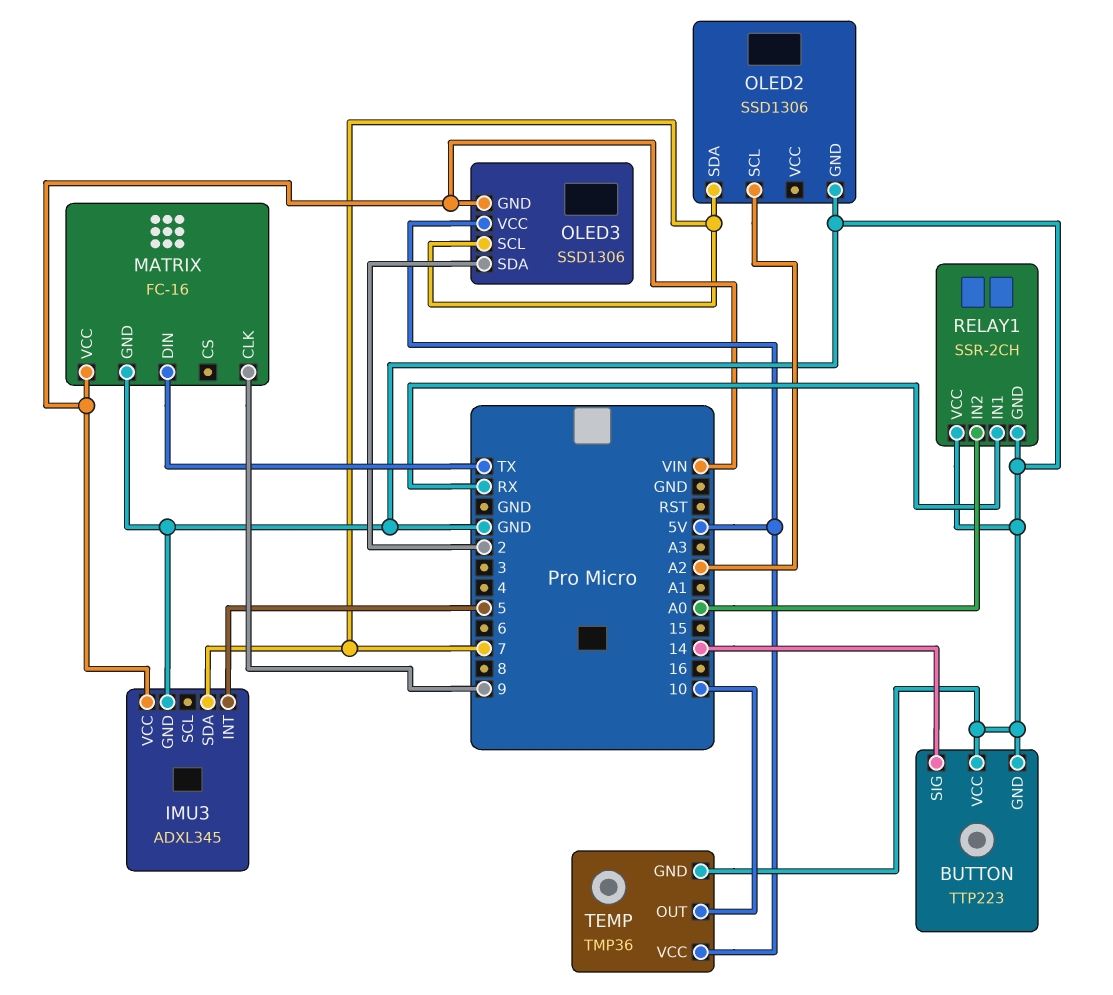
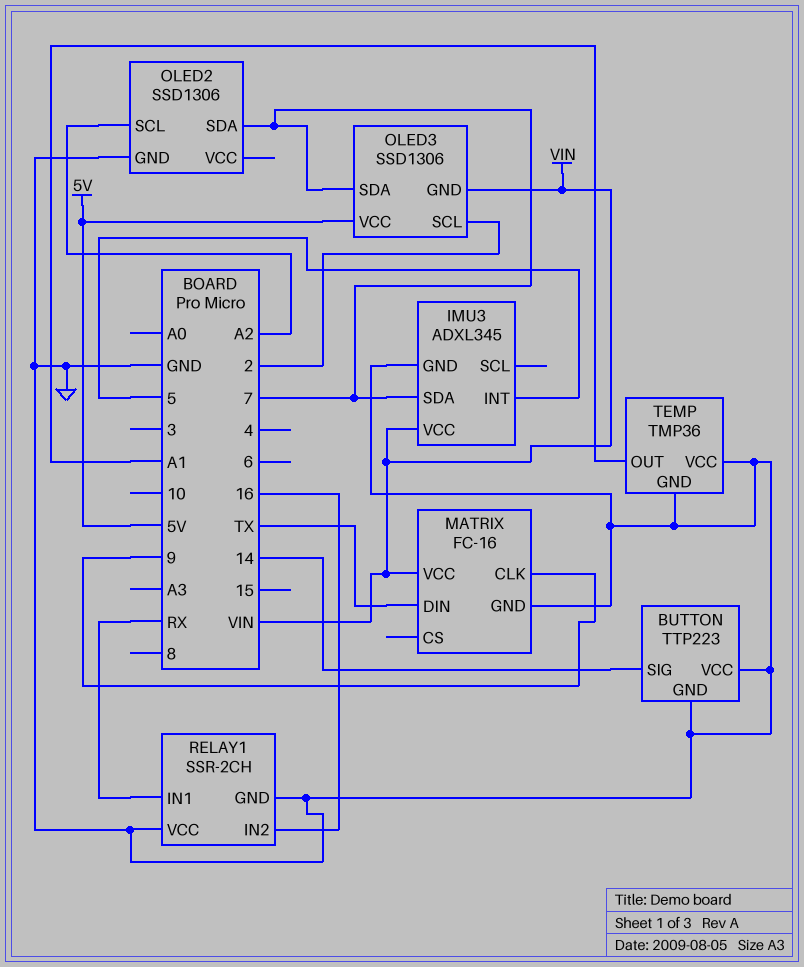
OLED3 pin SCL: 7 -> 2
OLED3 pin SDA: 2 -> 7
RELAY1 pin IN2: A0 -> 16
TEMP pin OUT: 10 -> A1
TEMP pin VCC: 5V -> GND

